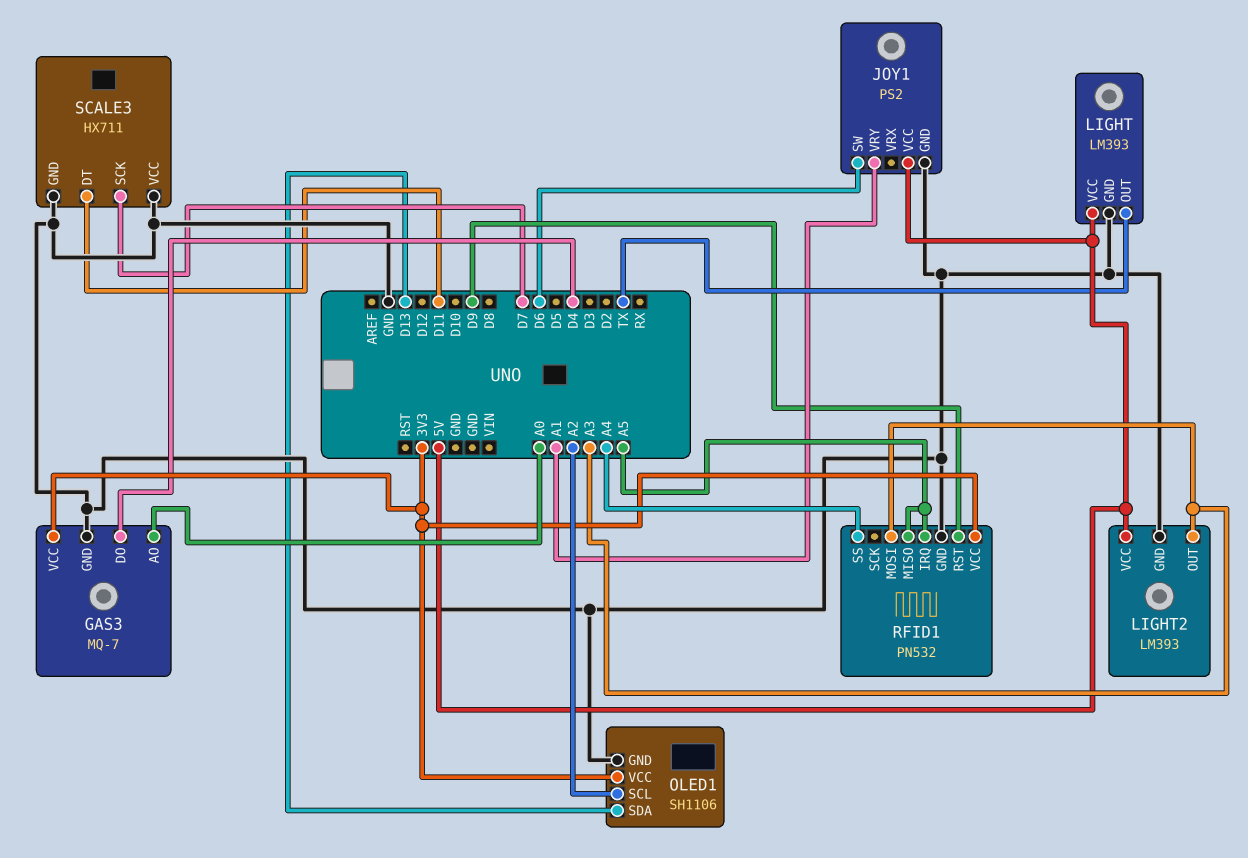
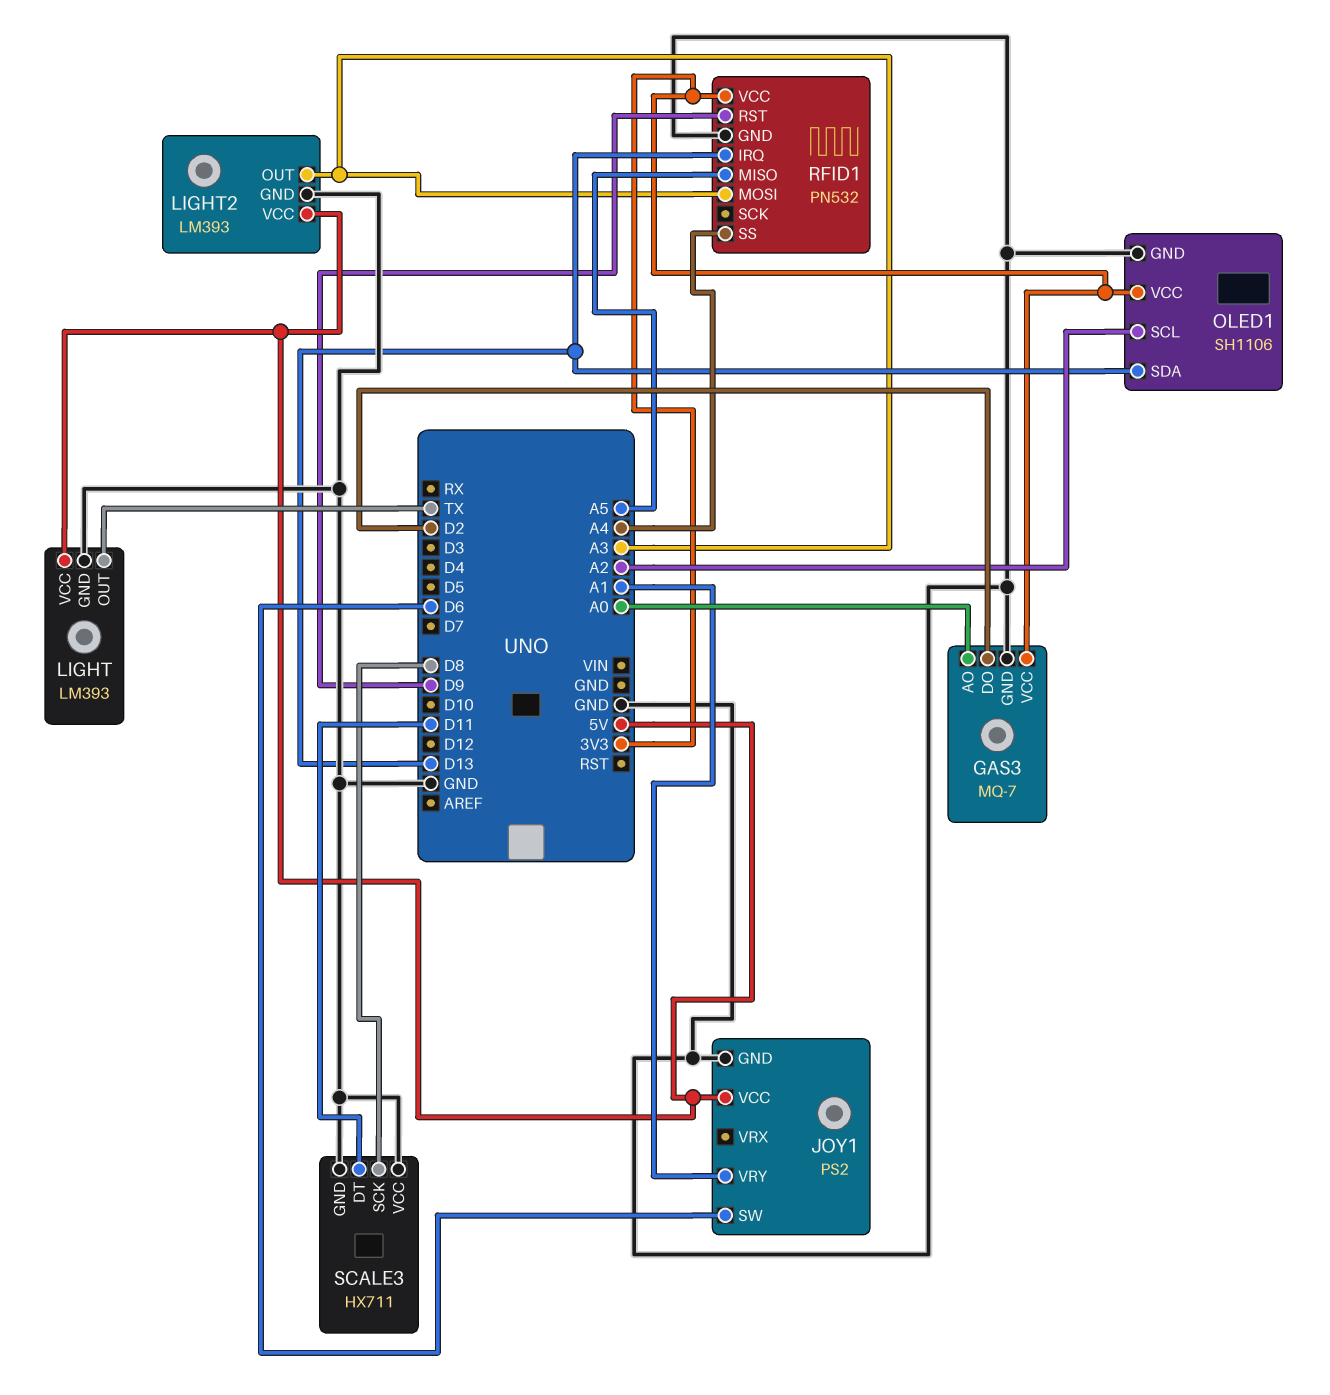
GAS3 pin DO: D4 -> D2
RFID1 pin IRQ: A5 -> D13
SCALE3 pin SCK: D7 -> D8

